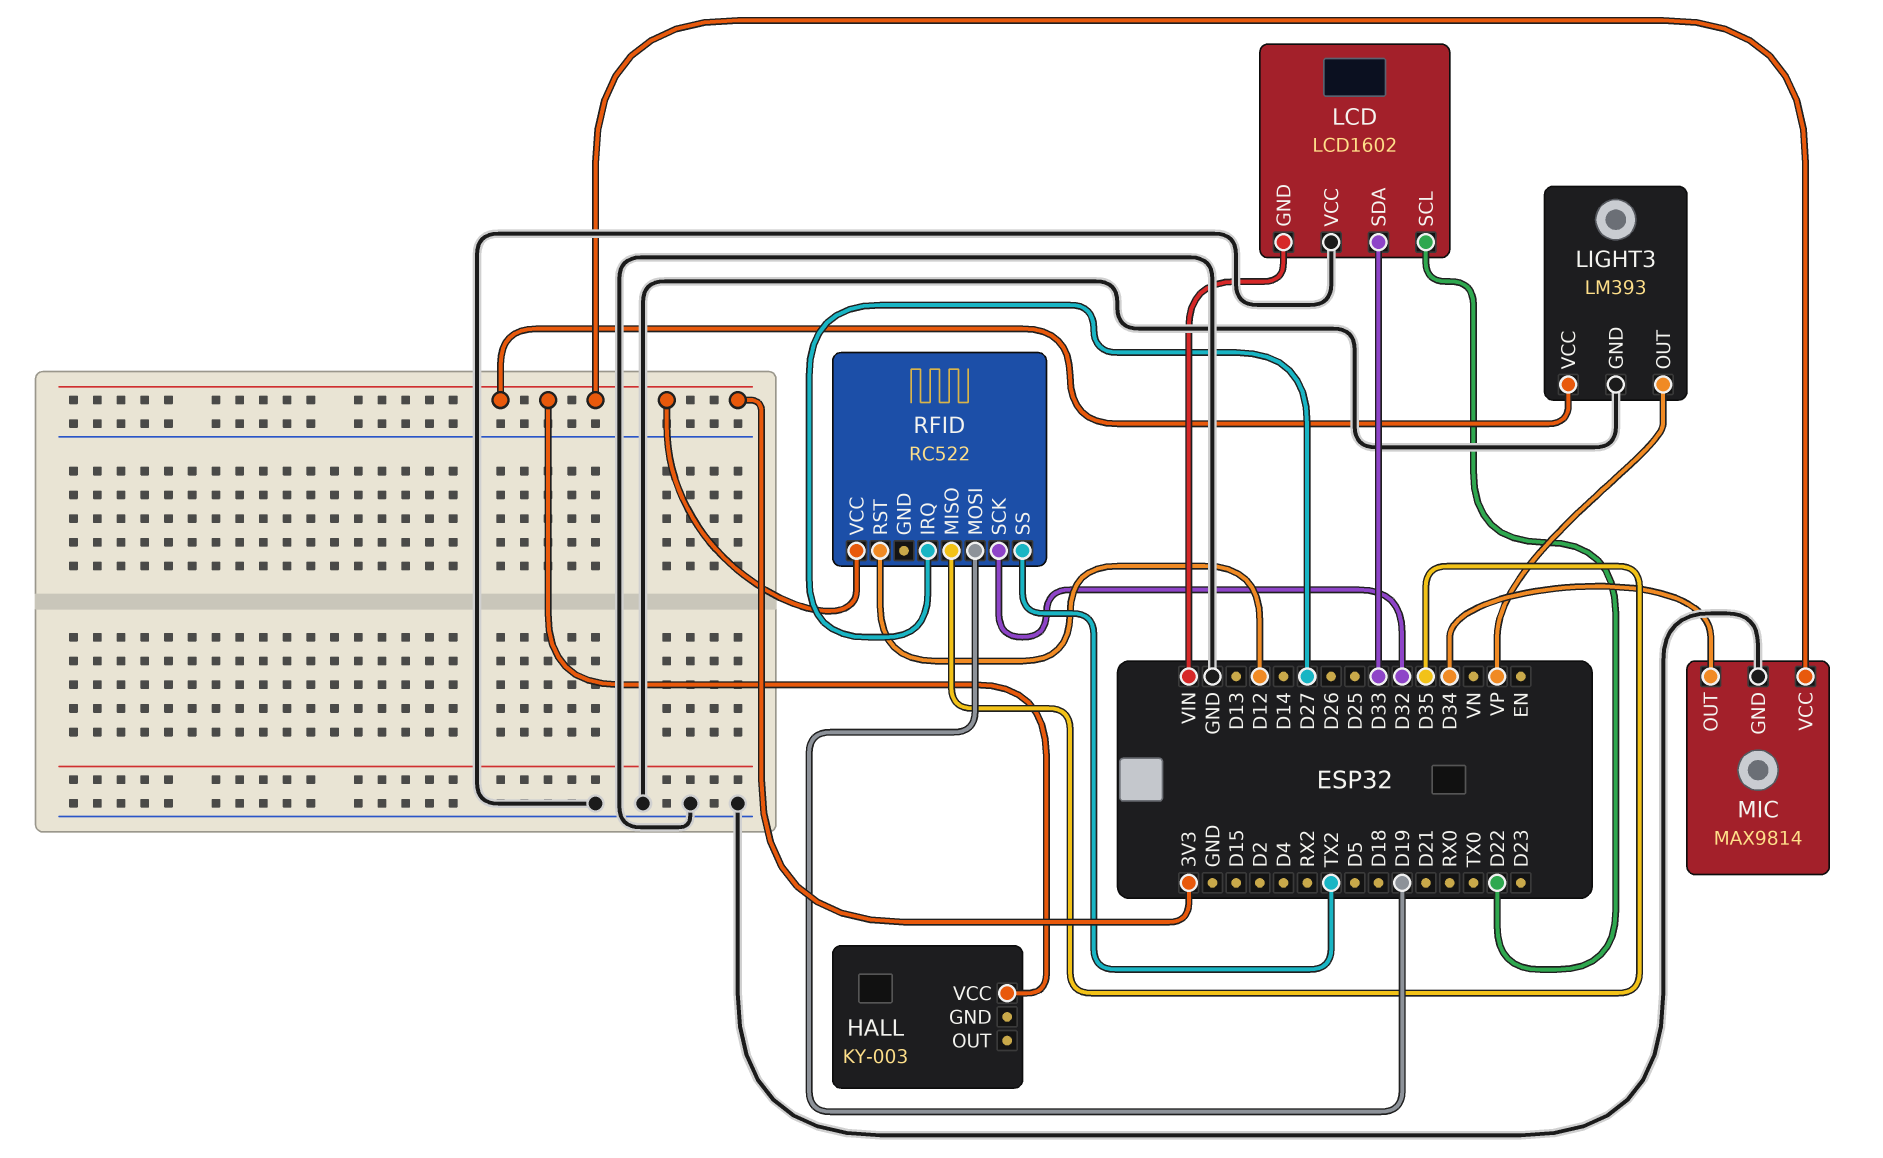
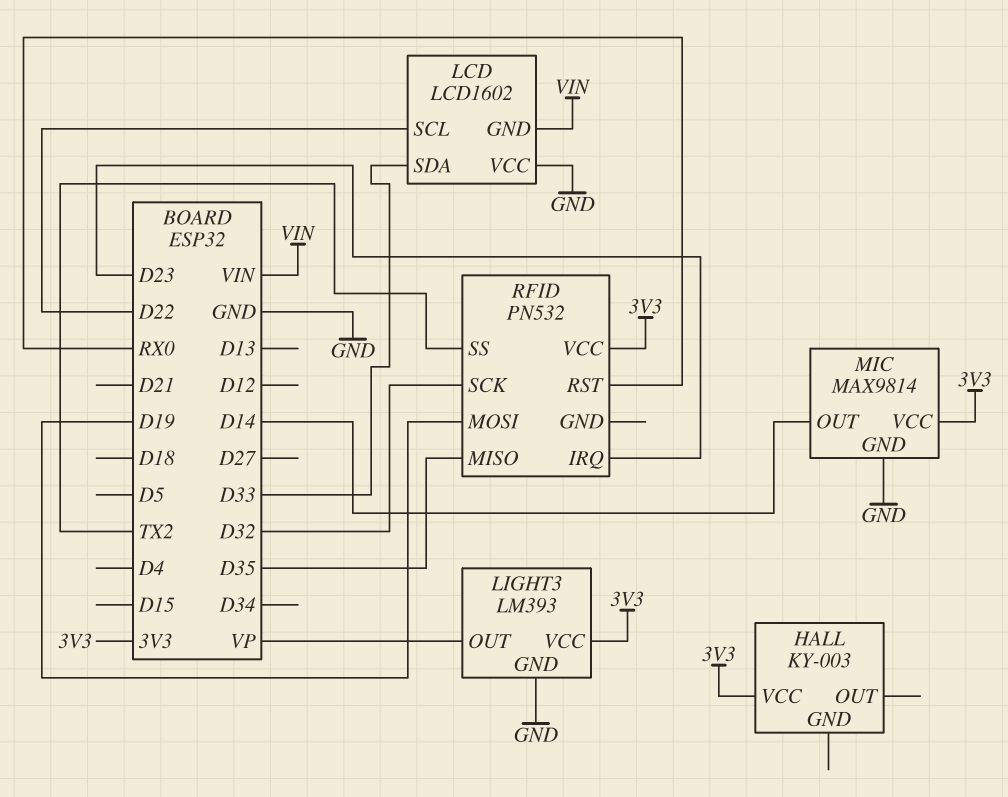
MIC pin OUT: D34 -> D14
RFID: RC522 -> PN532
RFID pin IRQ: D27 -> D23
RFID pin RST: D12 -> RX0

